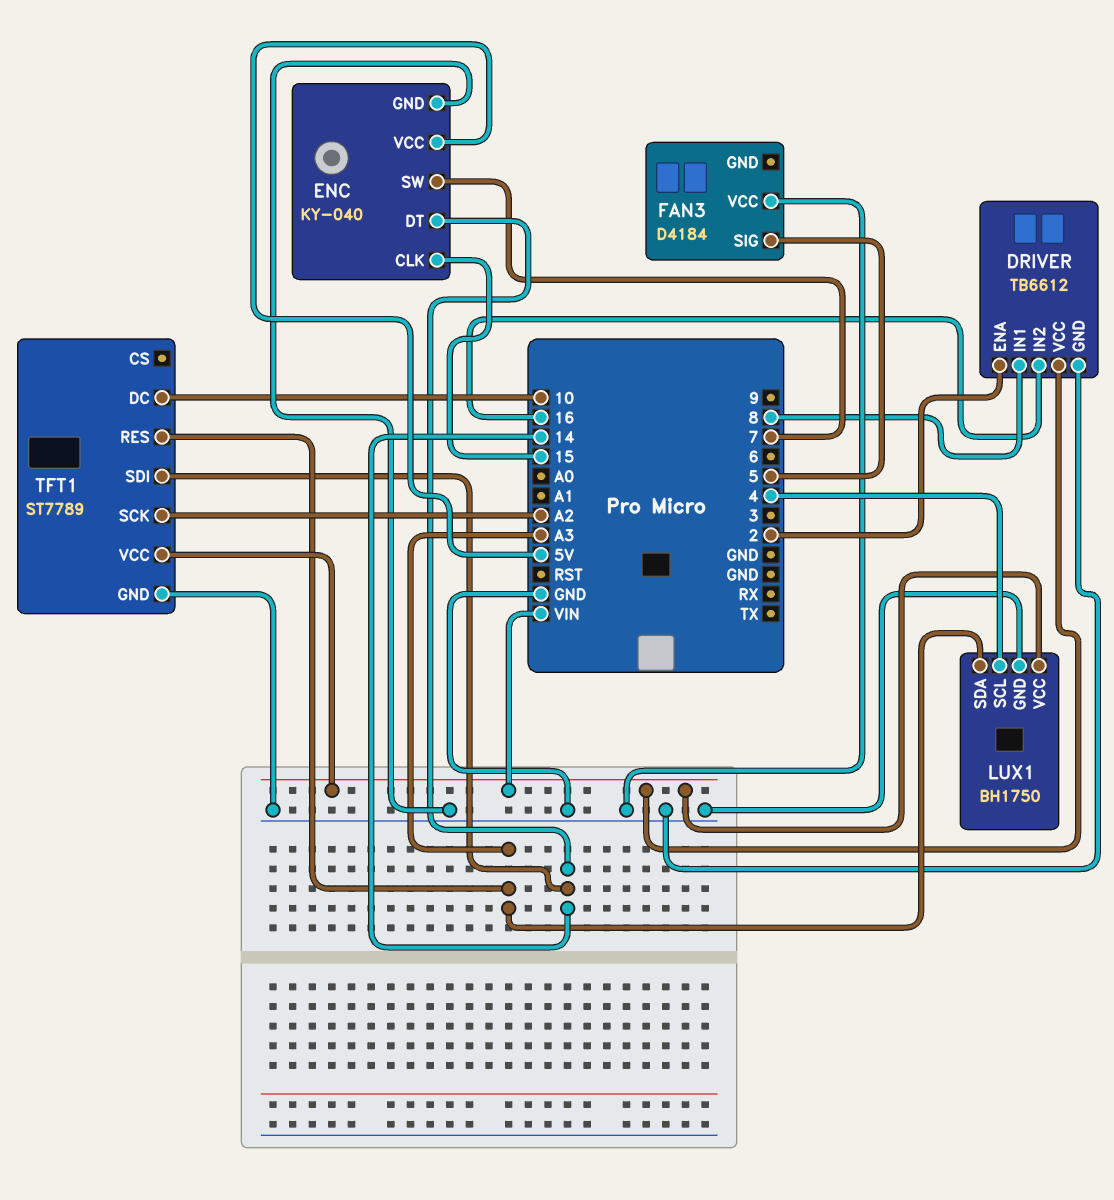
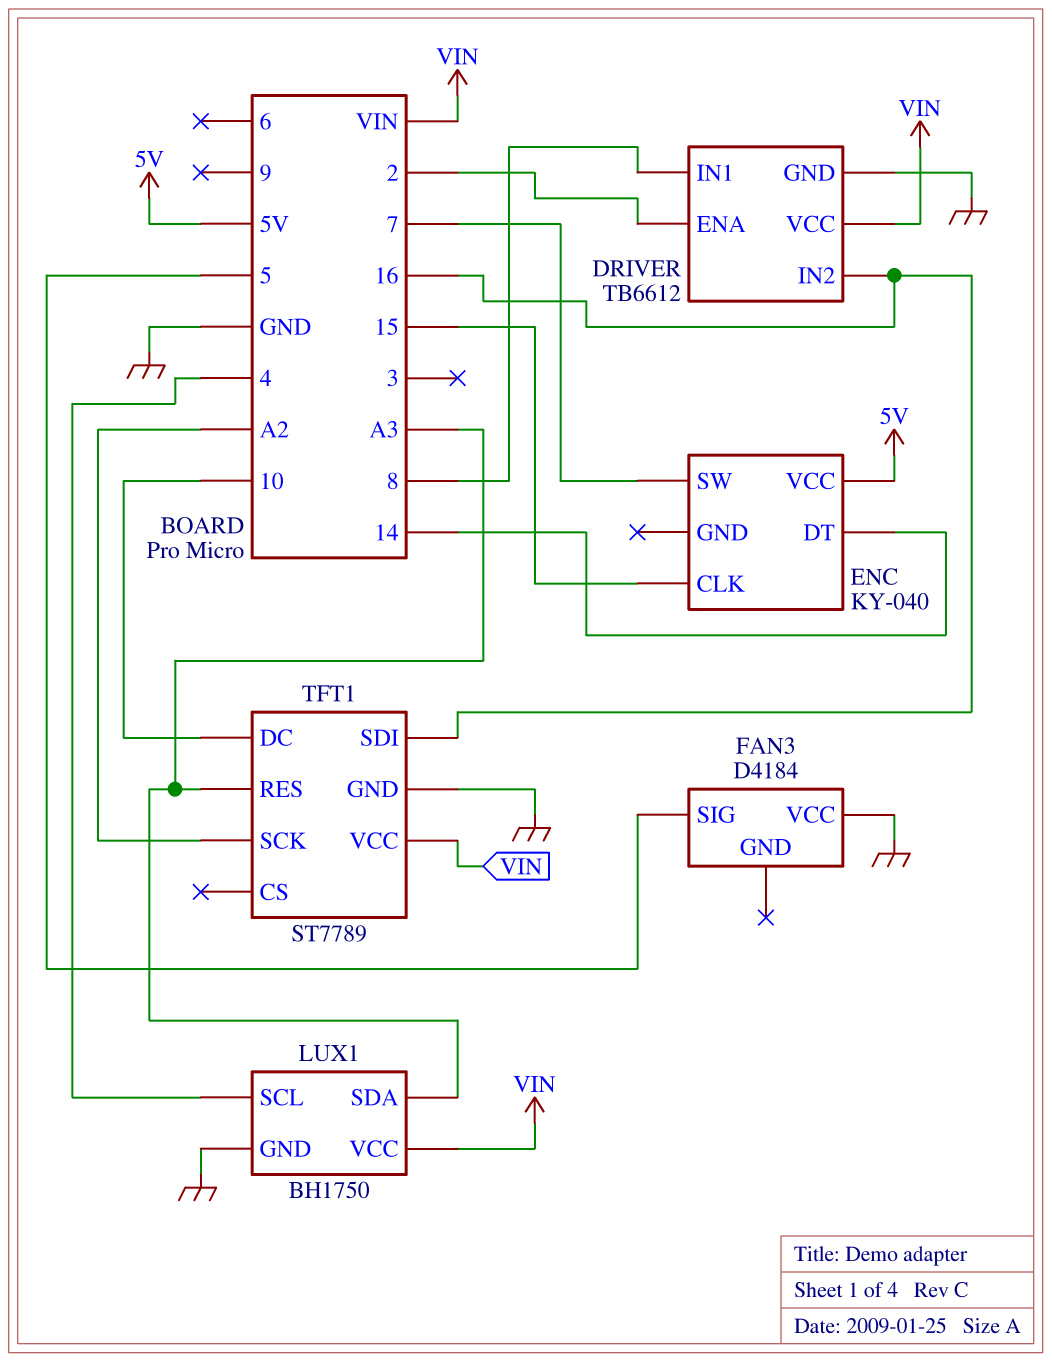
ENC pin GND: GND -> none
TFT1 pin SDI: 14 -> 16

